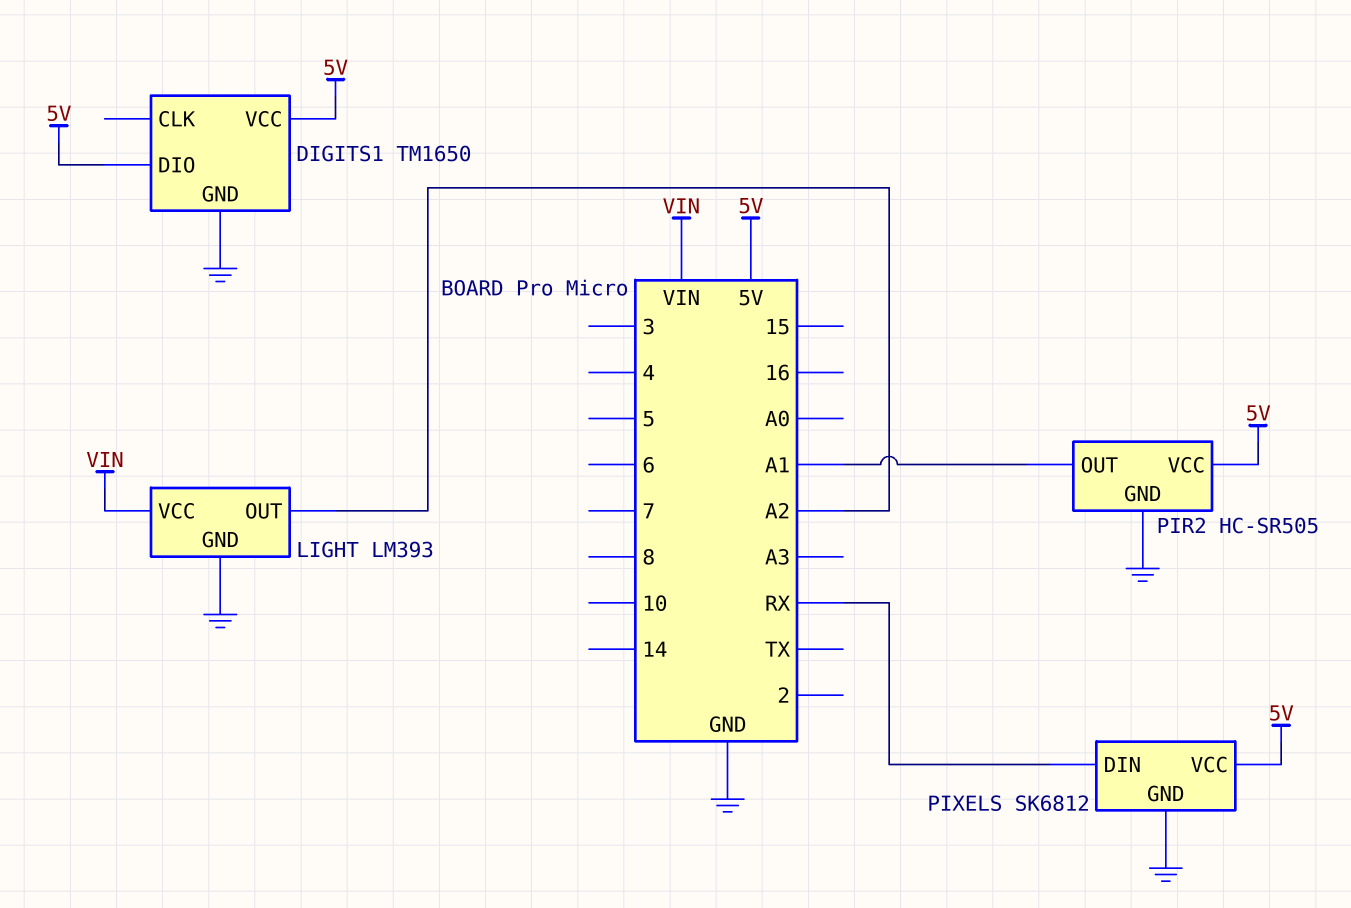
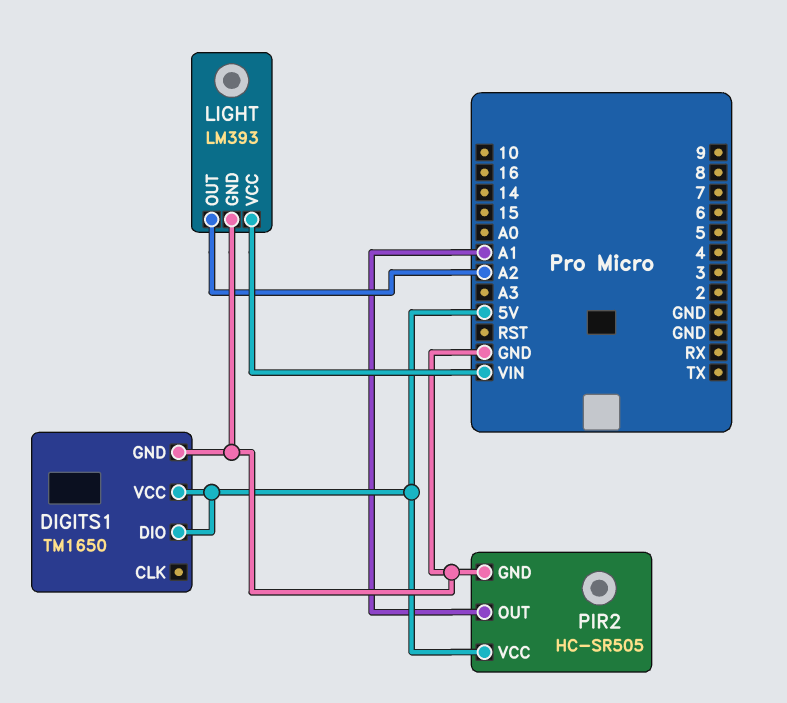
PIXELS: SK6812 -> none
PIXELS pin DIN: RX -> none
PIXELS pin GND: GND -> none
PIXELS pin VCC: 5V -> none

